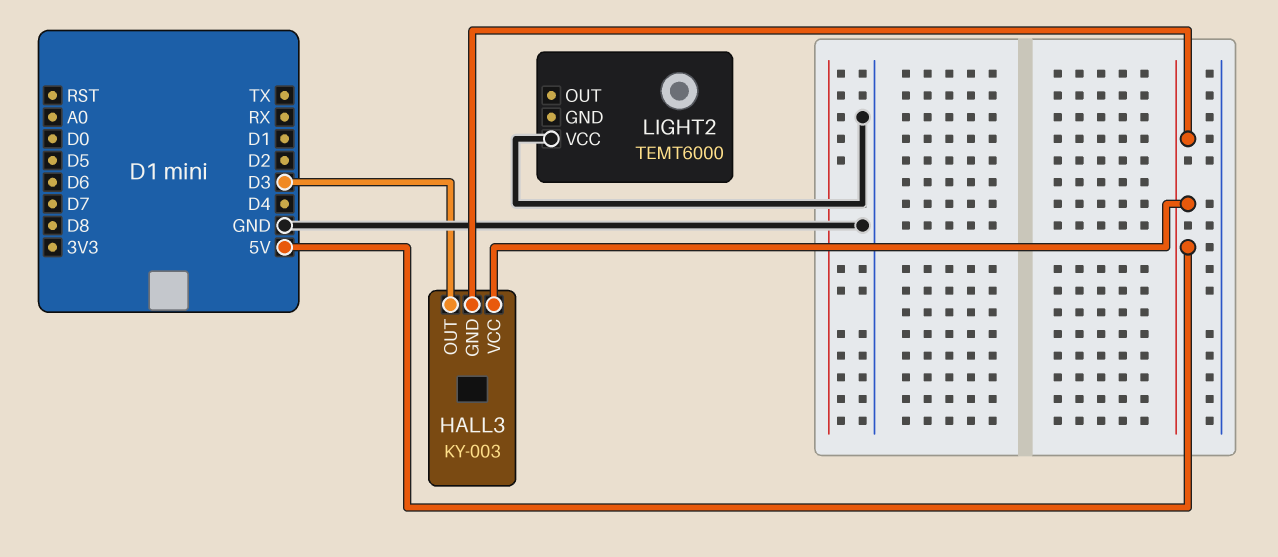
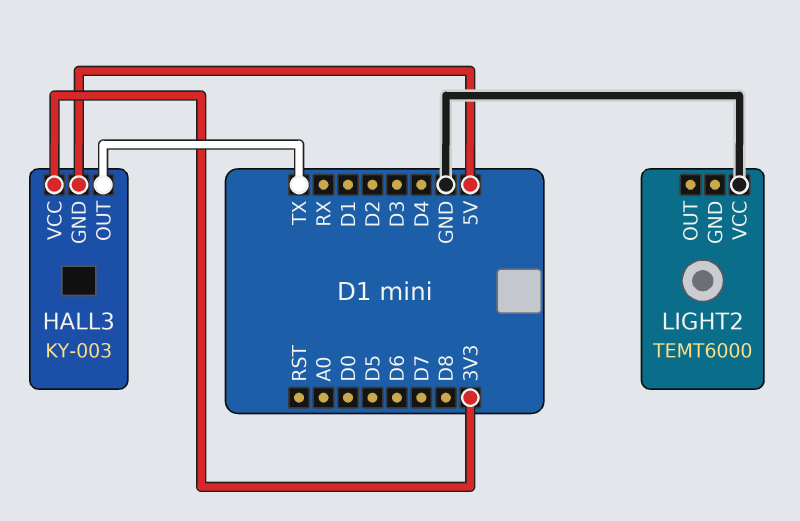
HALL3 pin OUT: D3 -> TX
HALL3 pin VCC: 5V -> 3V3

